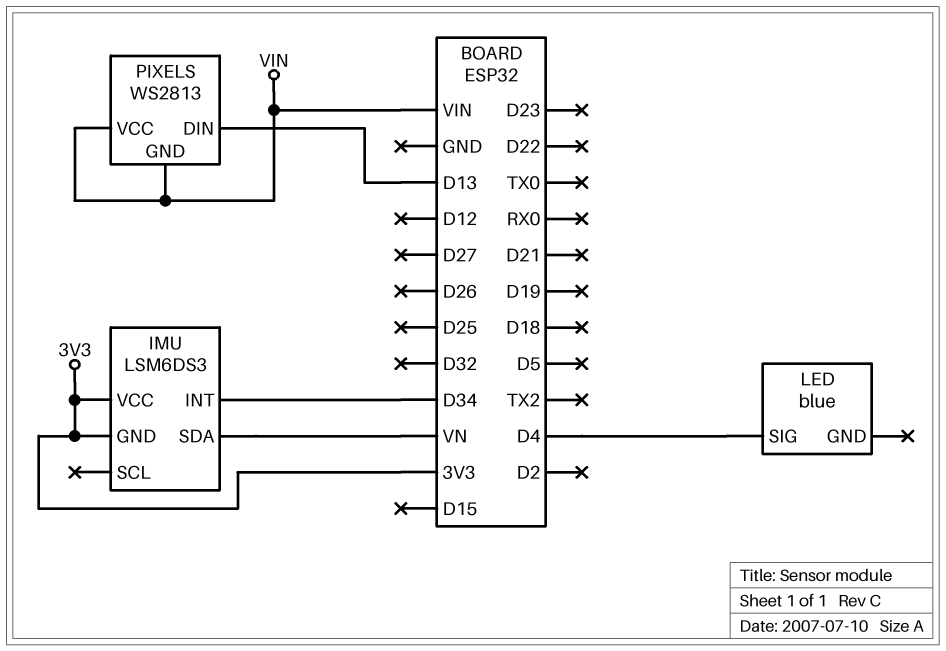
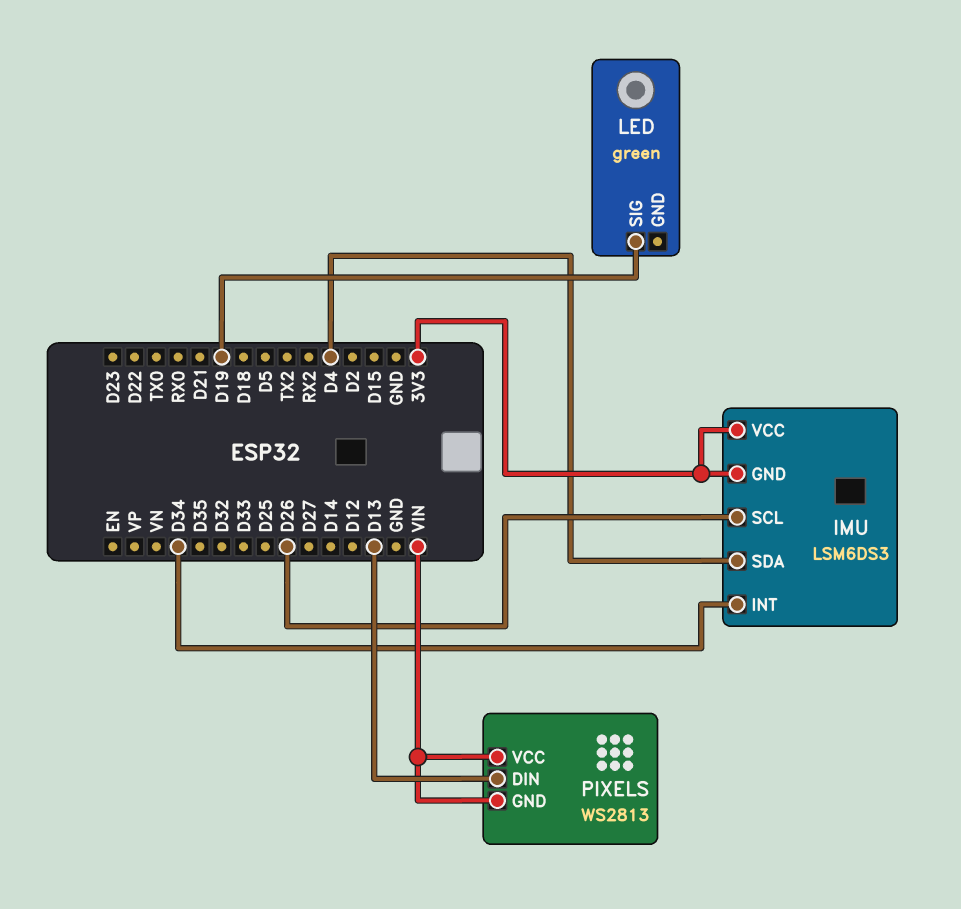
IMU pin SCL: none -> D26
IMU pin SDA: VN -> D4
LED: blue -> green
LED pin SIG: D4 -> D19

